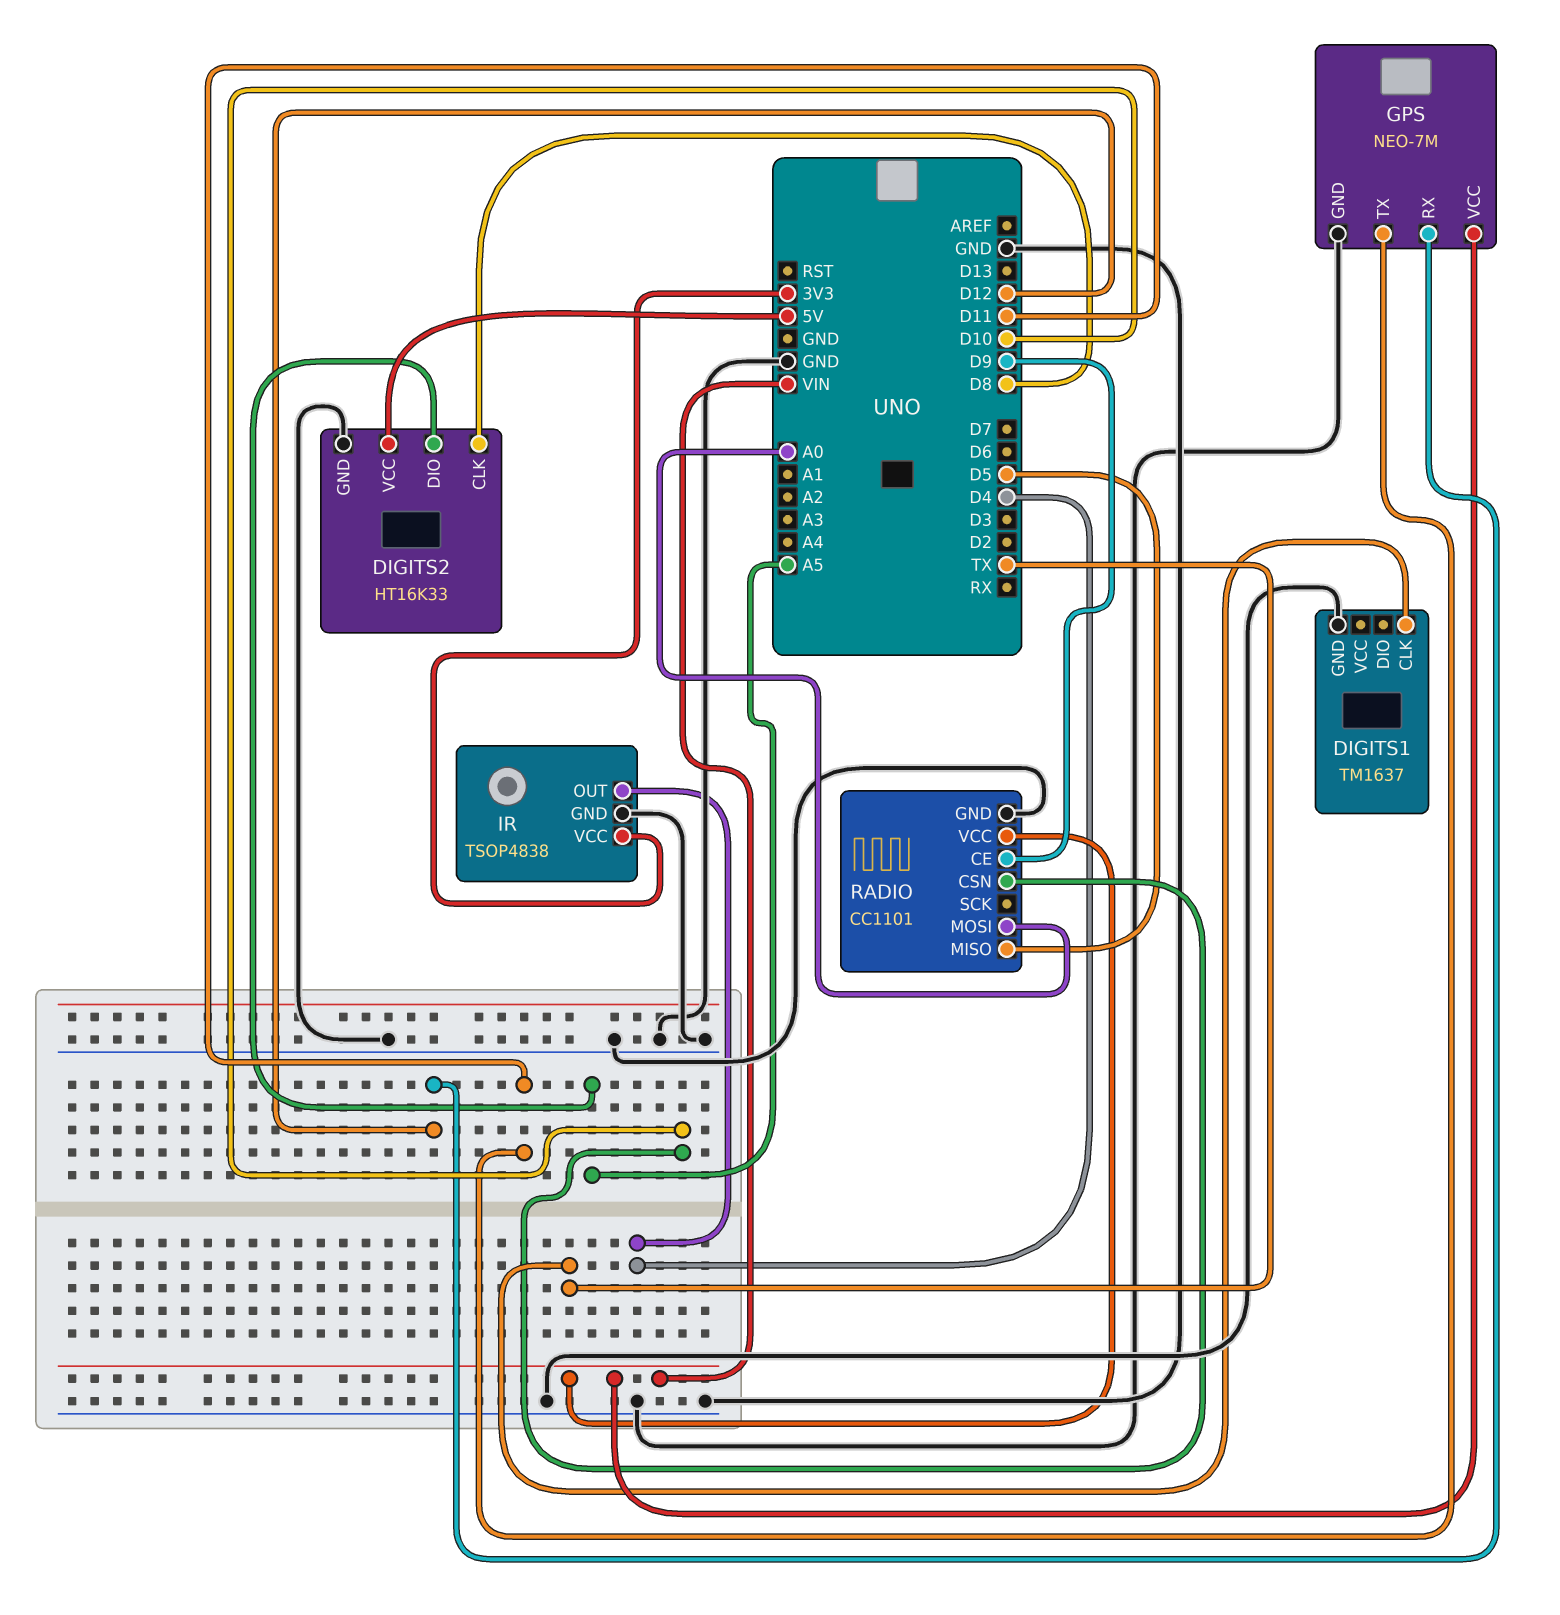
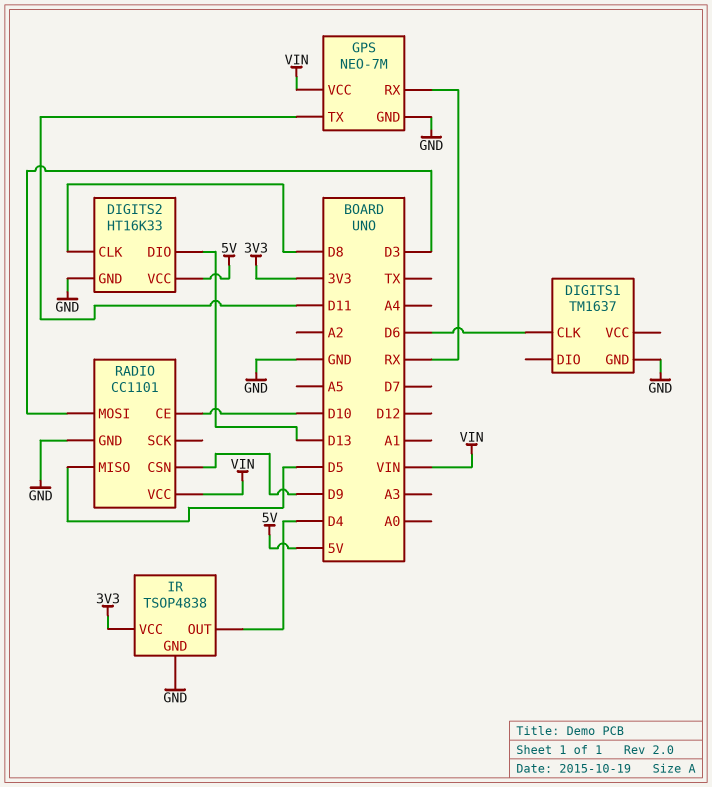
DIGITS1 pin CLK: TX -> D6
DIGITS2 pin DIO: A5 -> D13
GPS pin RX: D12 -> RX
RADIO pin CE: D9 -> D10
RADIO pin CSN: D10 -> D9
RADIO pin MOSI: A0 -> D3

